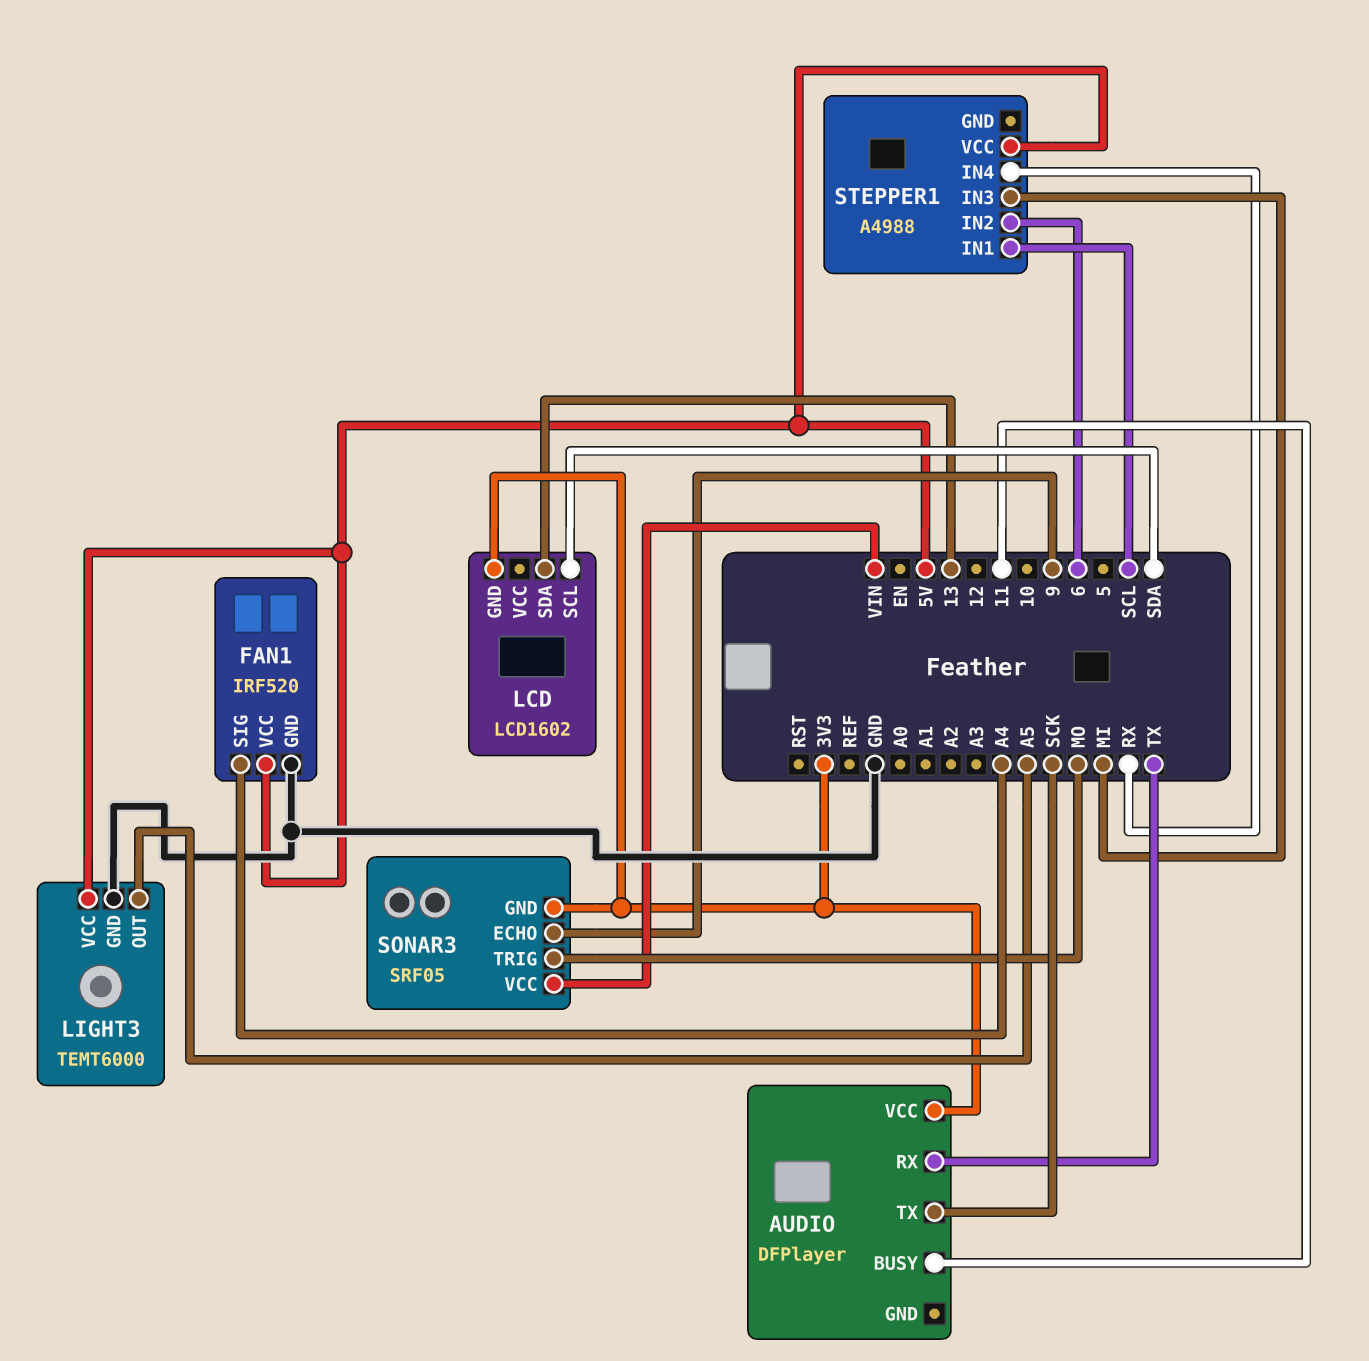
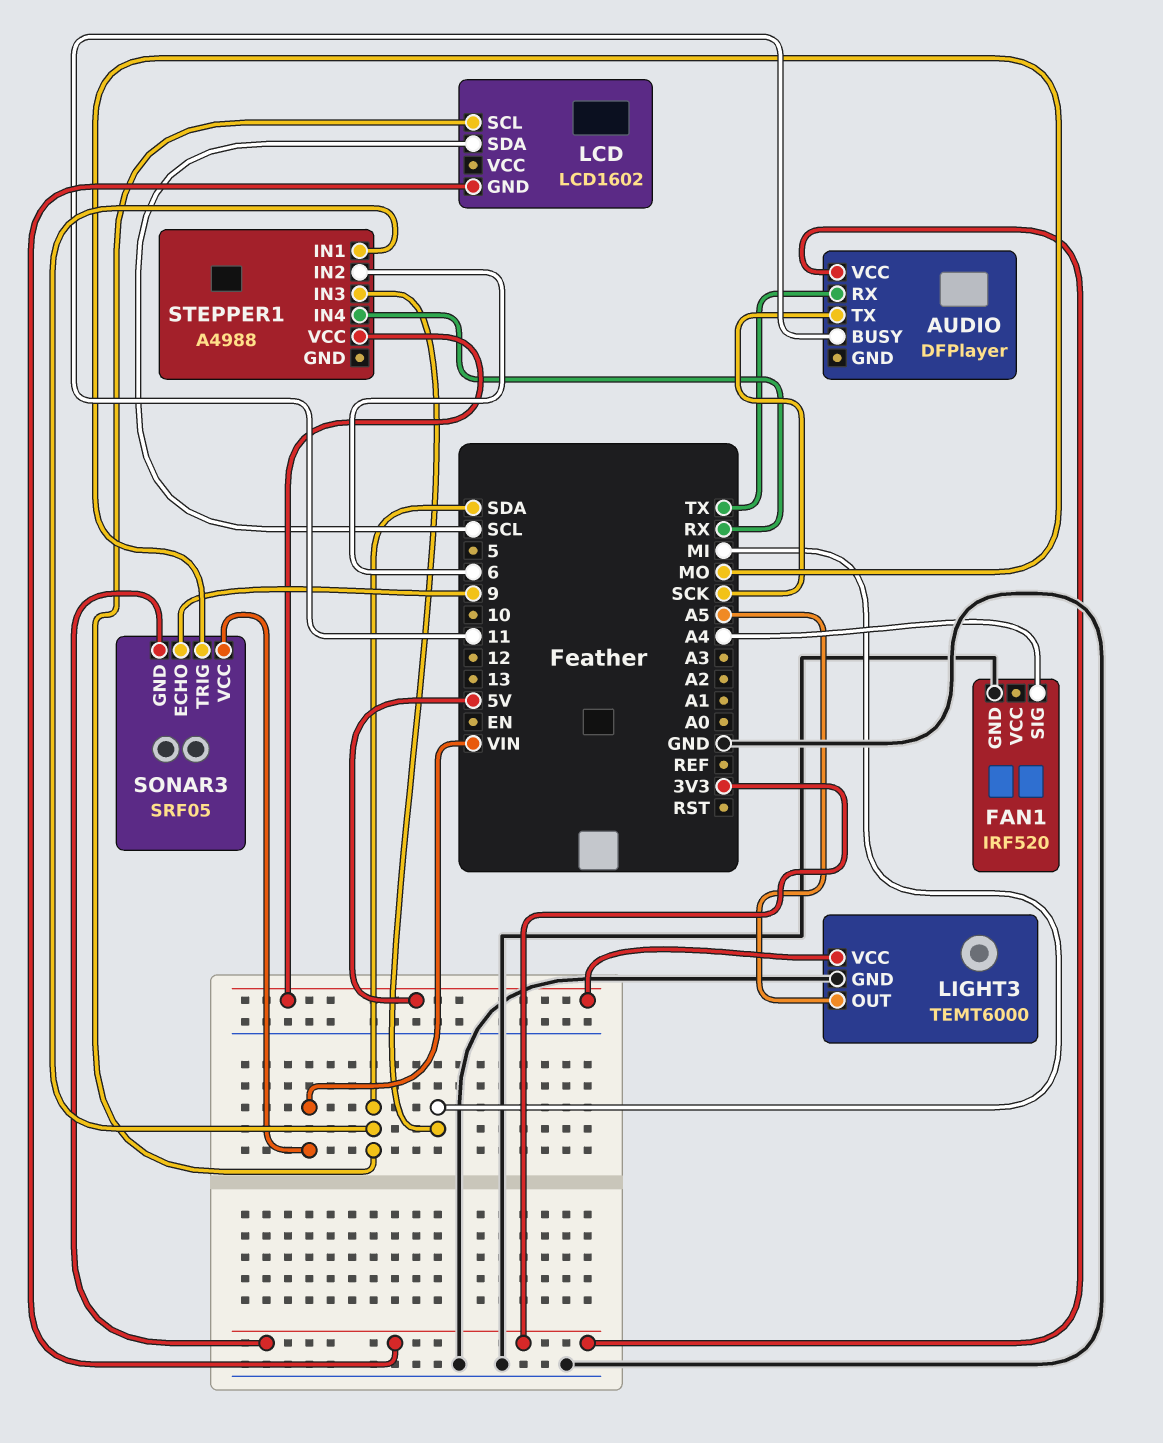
FAN1 pin VCC: 5V -> none
LCD pin SDA: 13 -> SCL
STEPPER1 pin IN1: SCL -> SDA

